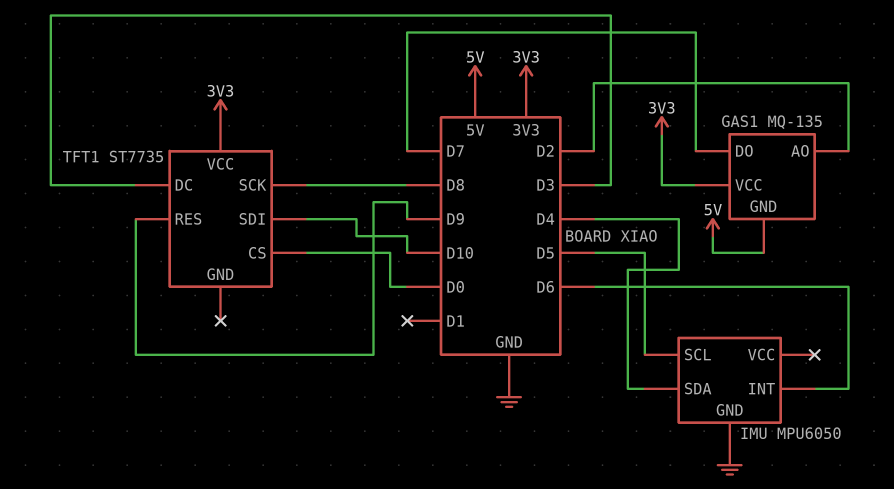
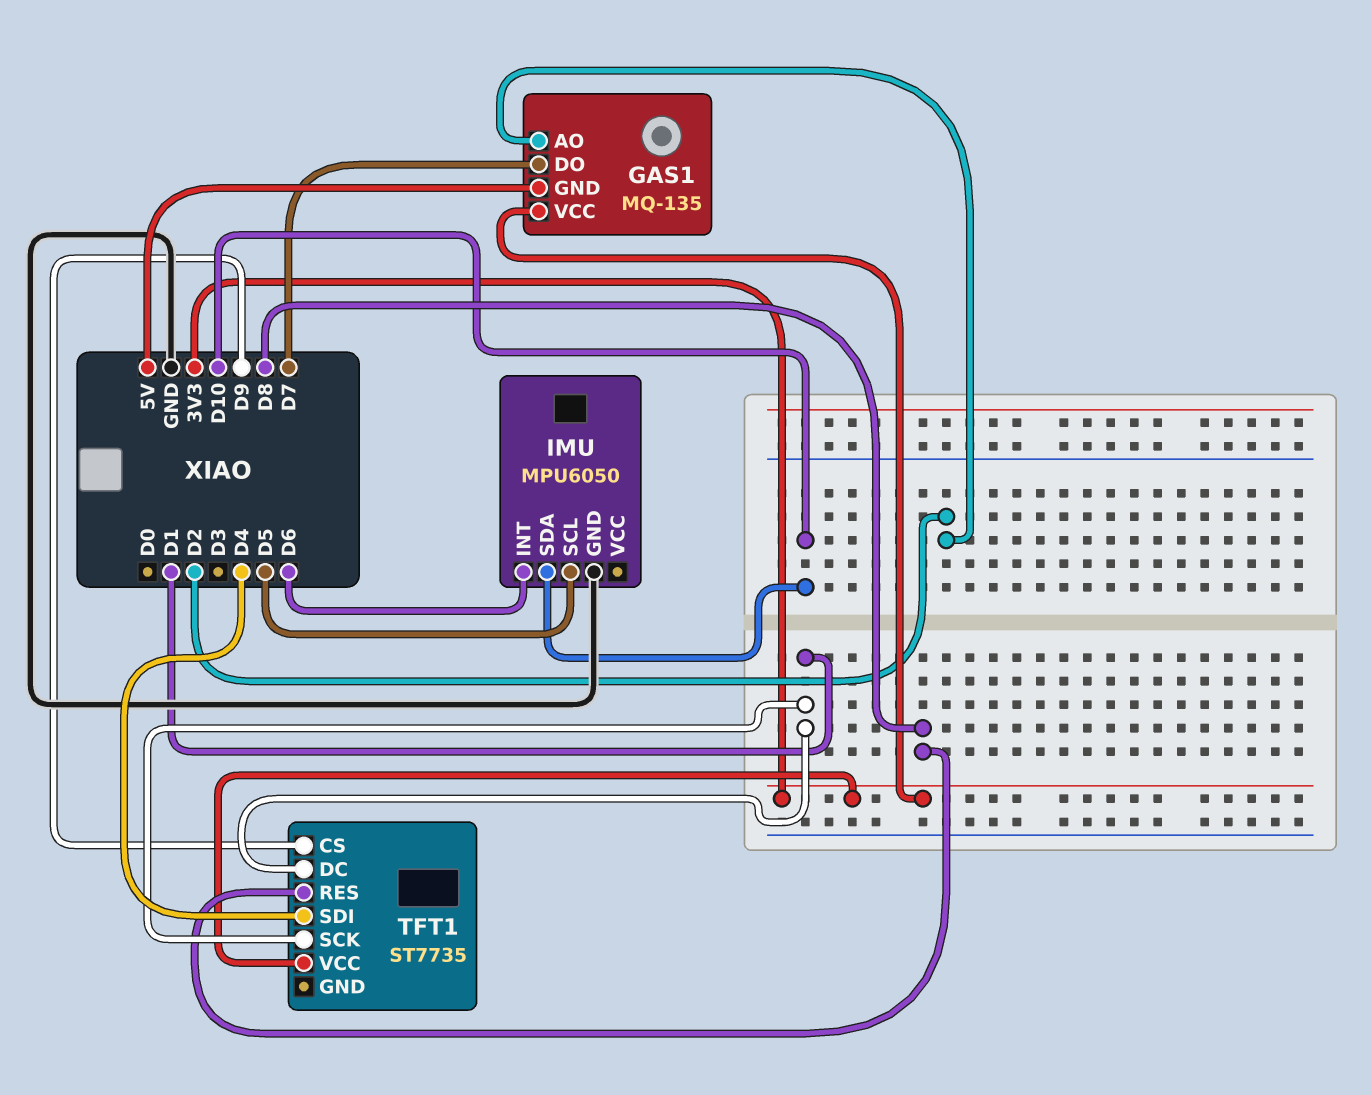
IMU pin SDA: D4 -> D10
TFT1 pin CS: D0 -> D9
TFT1 pin DC: D3 -> D1
TFT1 pin RES: D9 -> D8
TFT1 pin SCK: D8 -> D1
TFT1 pin SDI: D10 -> D4

